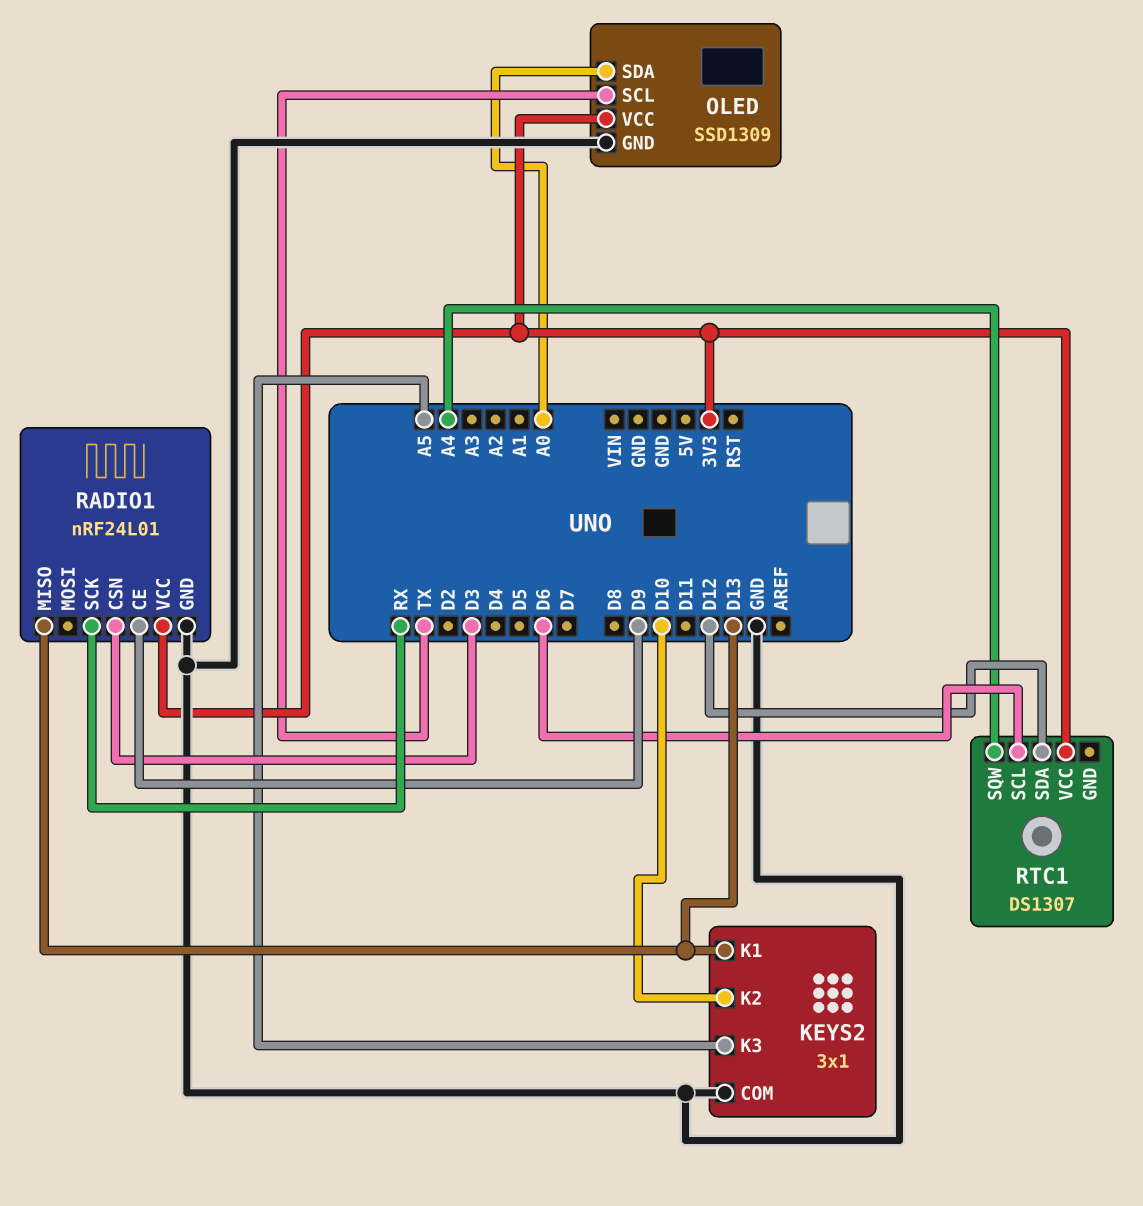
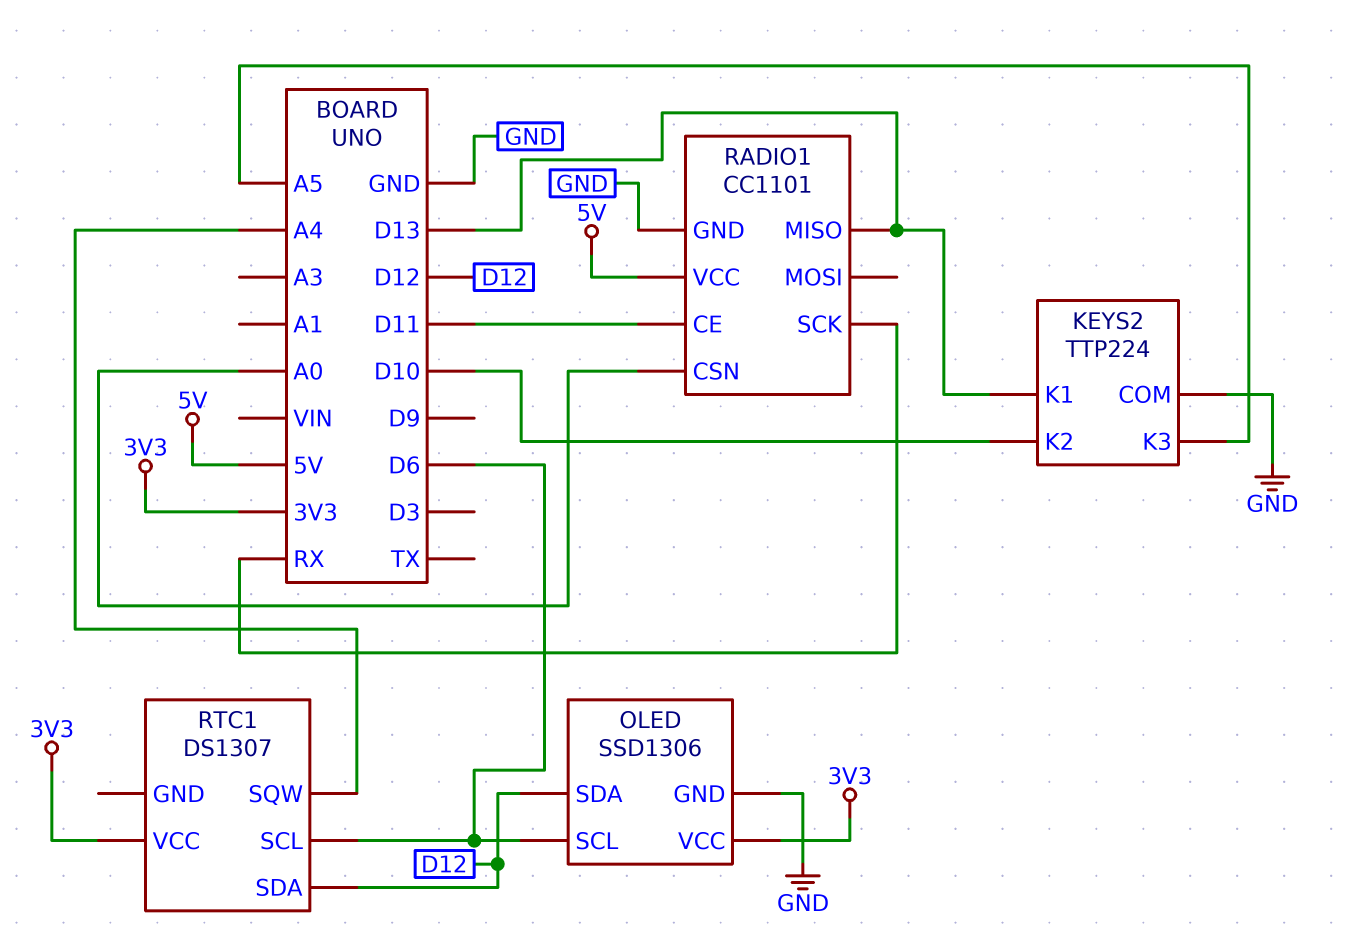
KEYS2: 3x1 -> TTP224
OLED: SSD1309 -> SSD1306
OLED pin SCL: TX -> D6
OLED pin SDA: A0 -> D12
RADIO1: nRF24L01 -> CC1101
RADIO1 pin CE: D9 -> D11
RADIO1 pin CSN: D3 -> A0
RADIO1 pin VCC: 3V3 -> 5V

